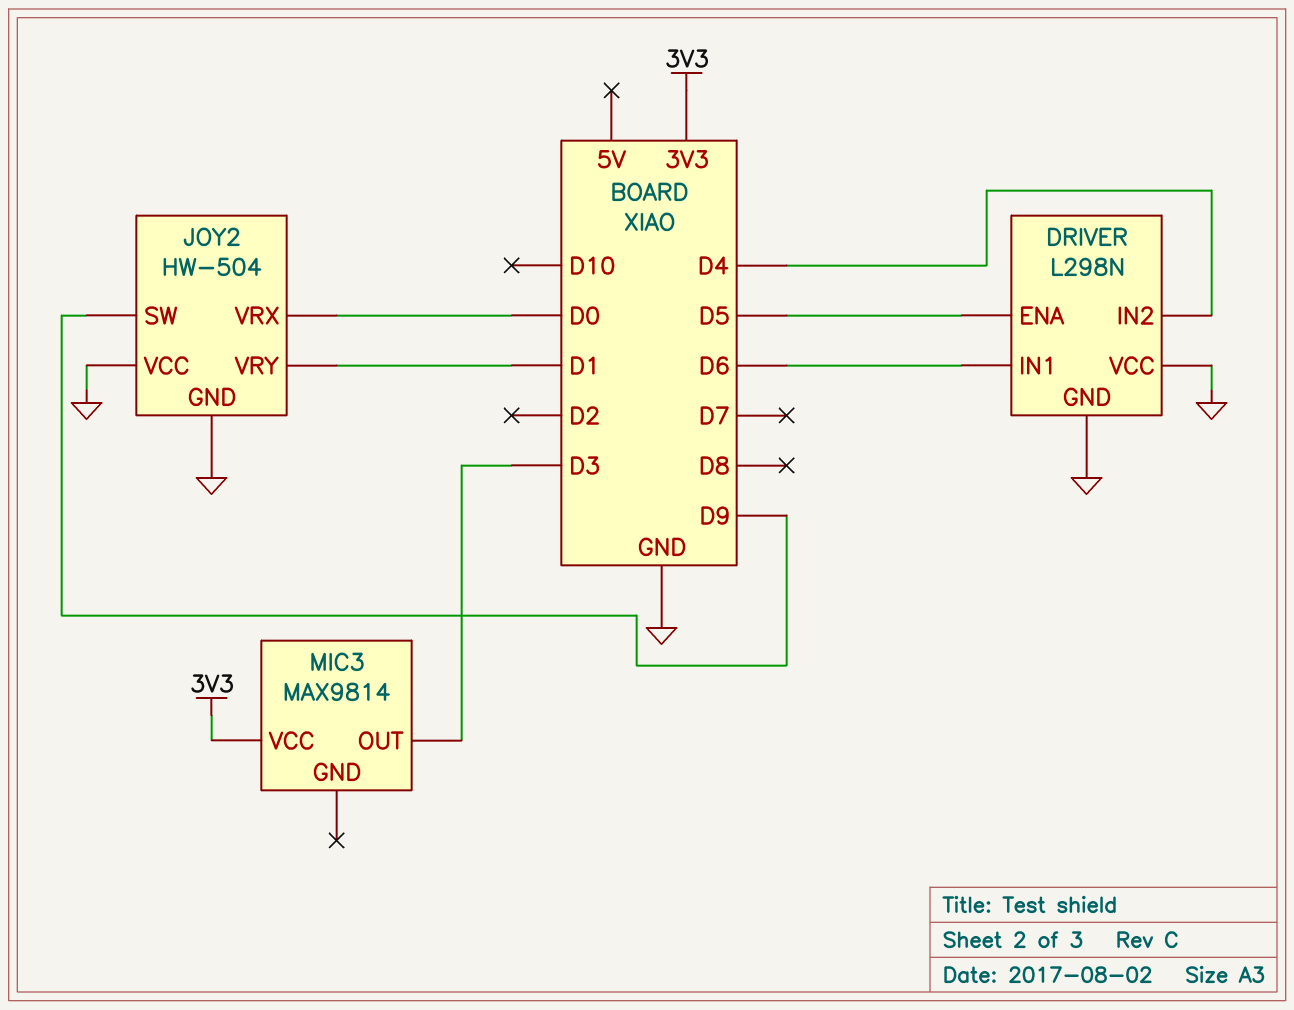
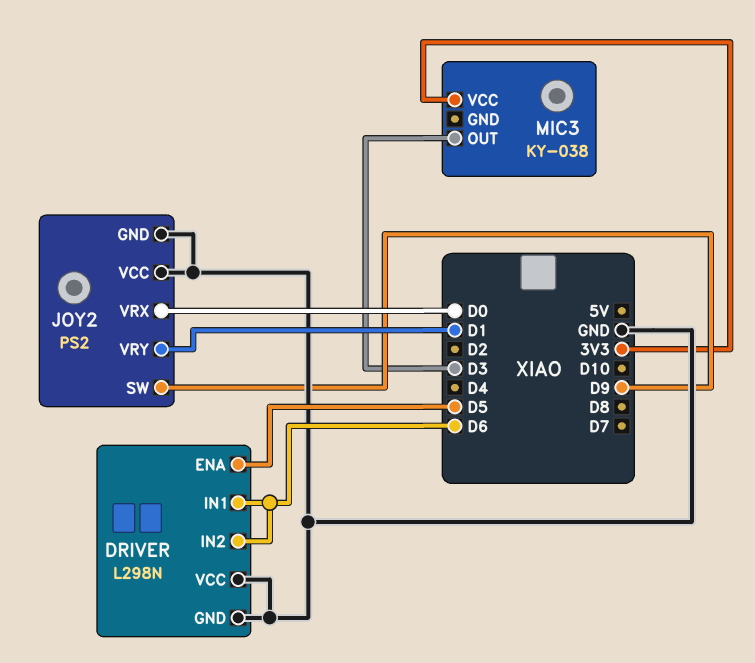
DRIVER pin IN2: D4 -> D6
JOY2: HW-504 -> PS2
MIC3: MAX9814 -> KY-038

